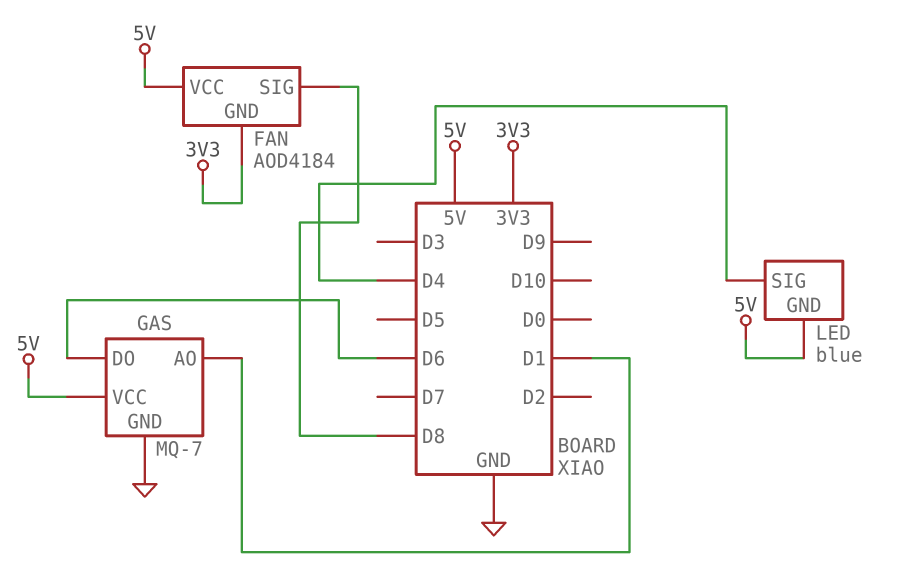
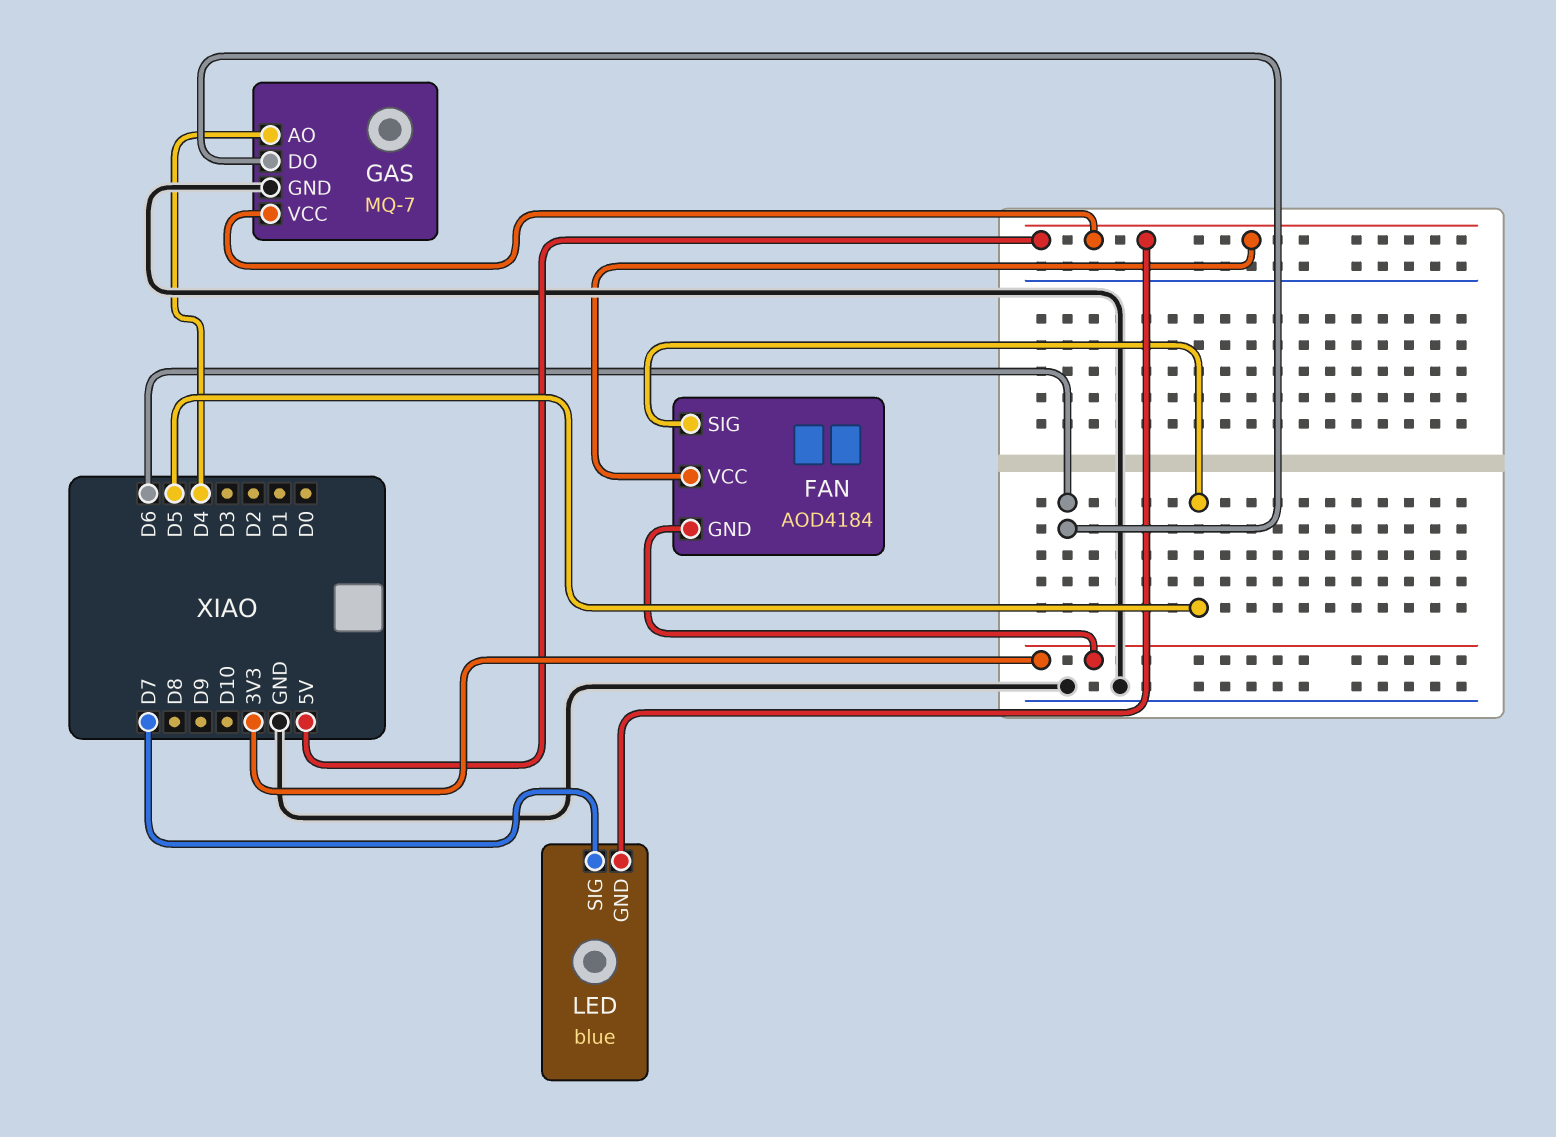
FAN pin SIG: D8 -> D5
GAS pin AO: D1 -> D4
LED pin SIG: D4 -> D7

